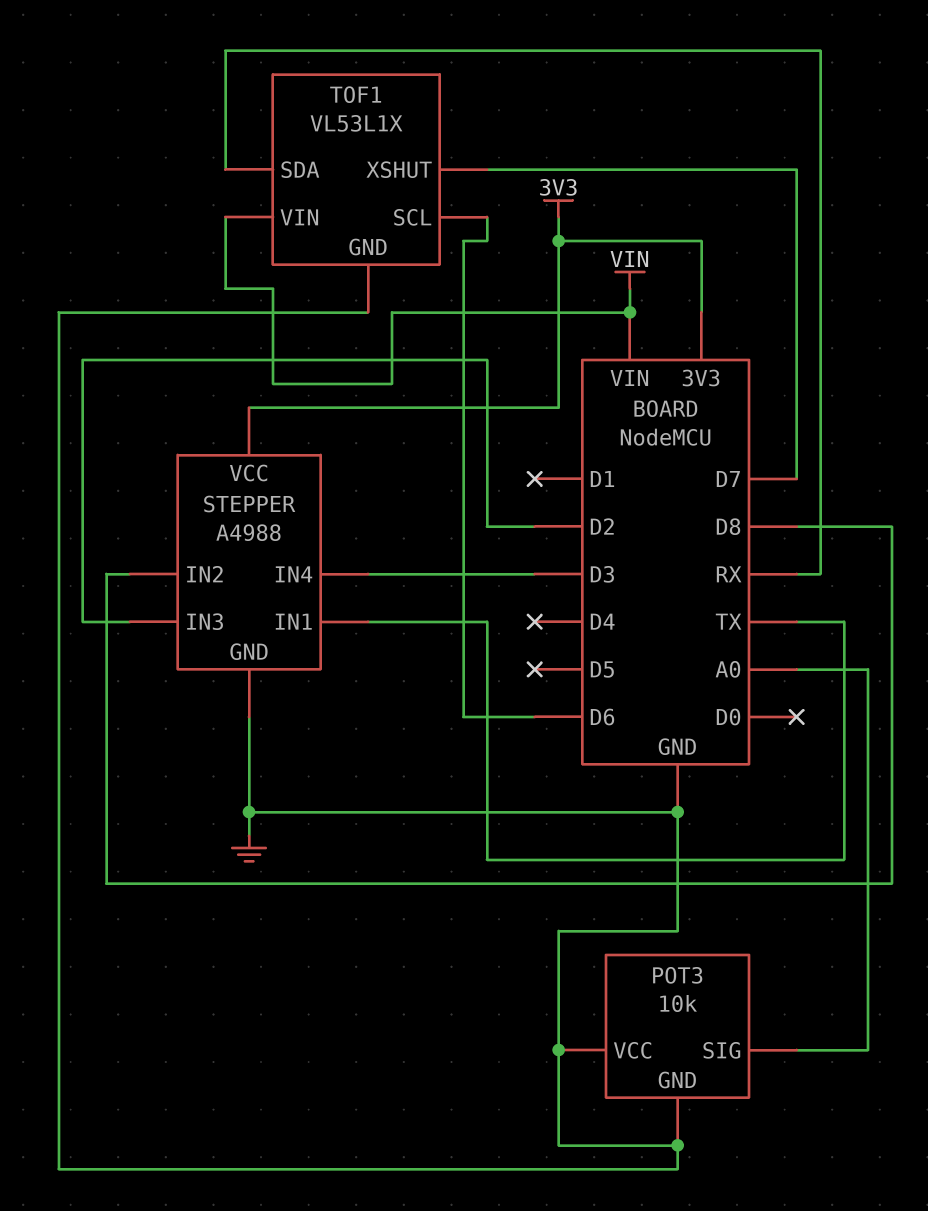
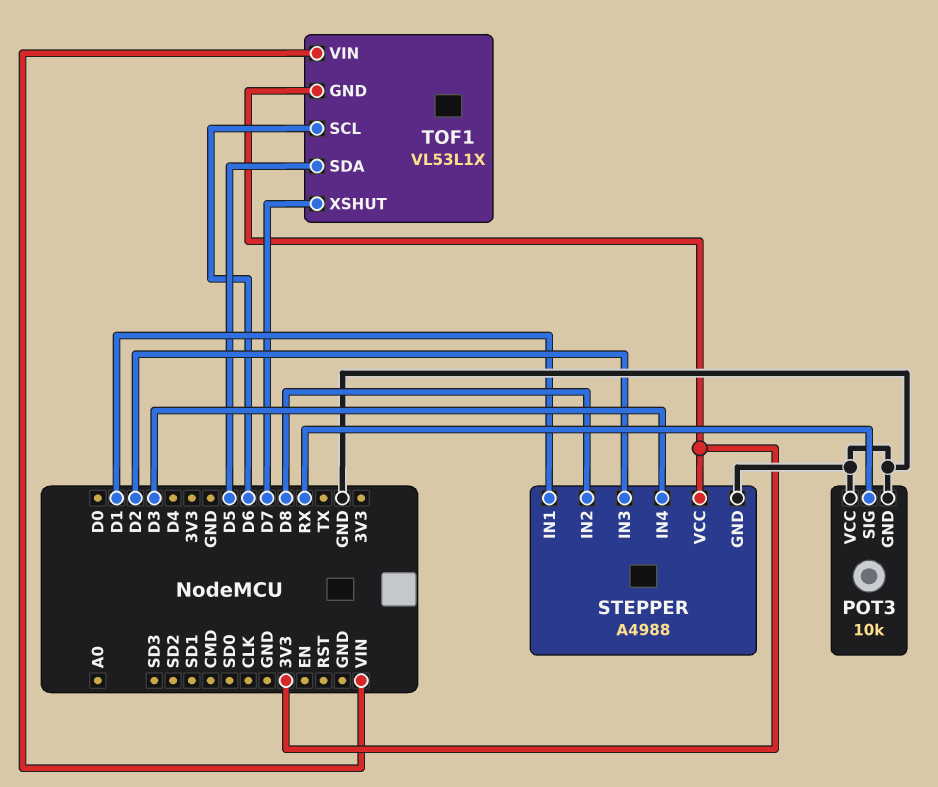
POT3 pin SIG: A0 -> RX
STEPPER pin IN1: TX -> D1
TOF1 pin GND: GND -> 3V3
TOF1 pin SDA: RX -> D5

